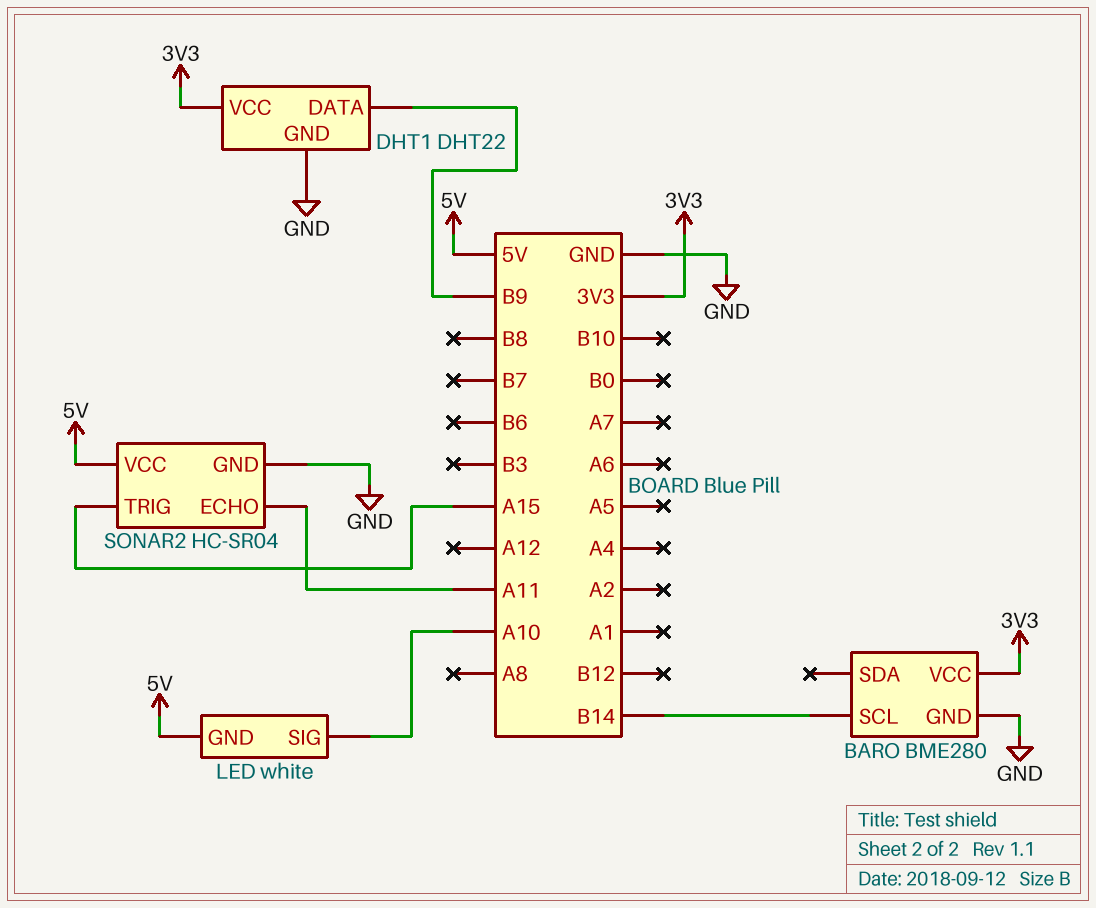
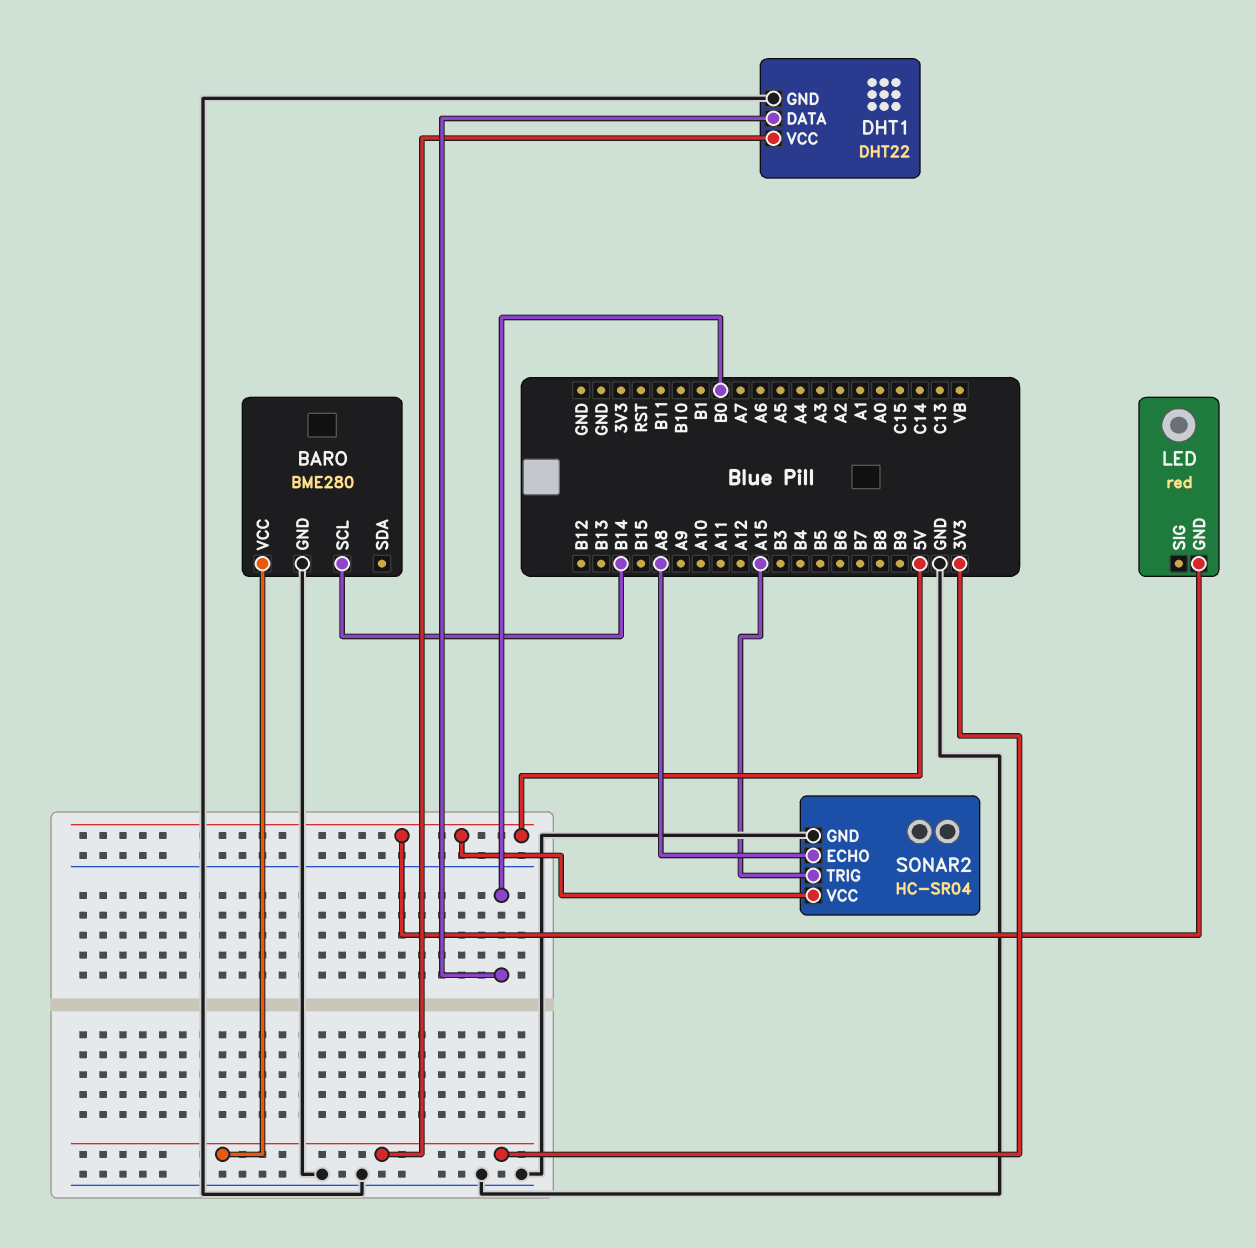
DHT1 pin DATA: B9 -> B0
LED: white -> red
LED pin SIG: A10 -> none
SONAR2 pin ECHO: A11 -> A8

